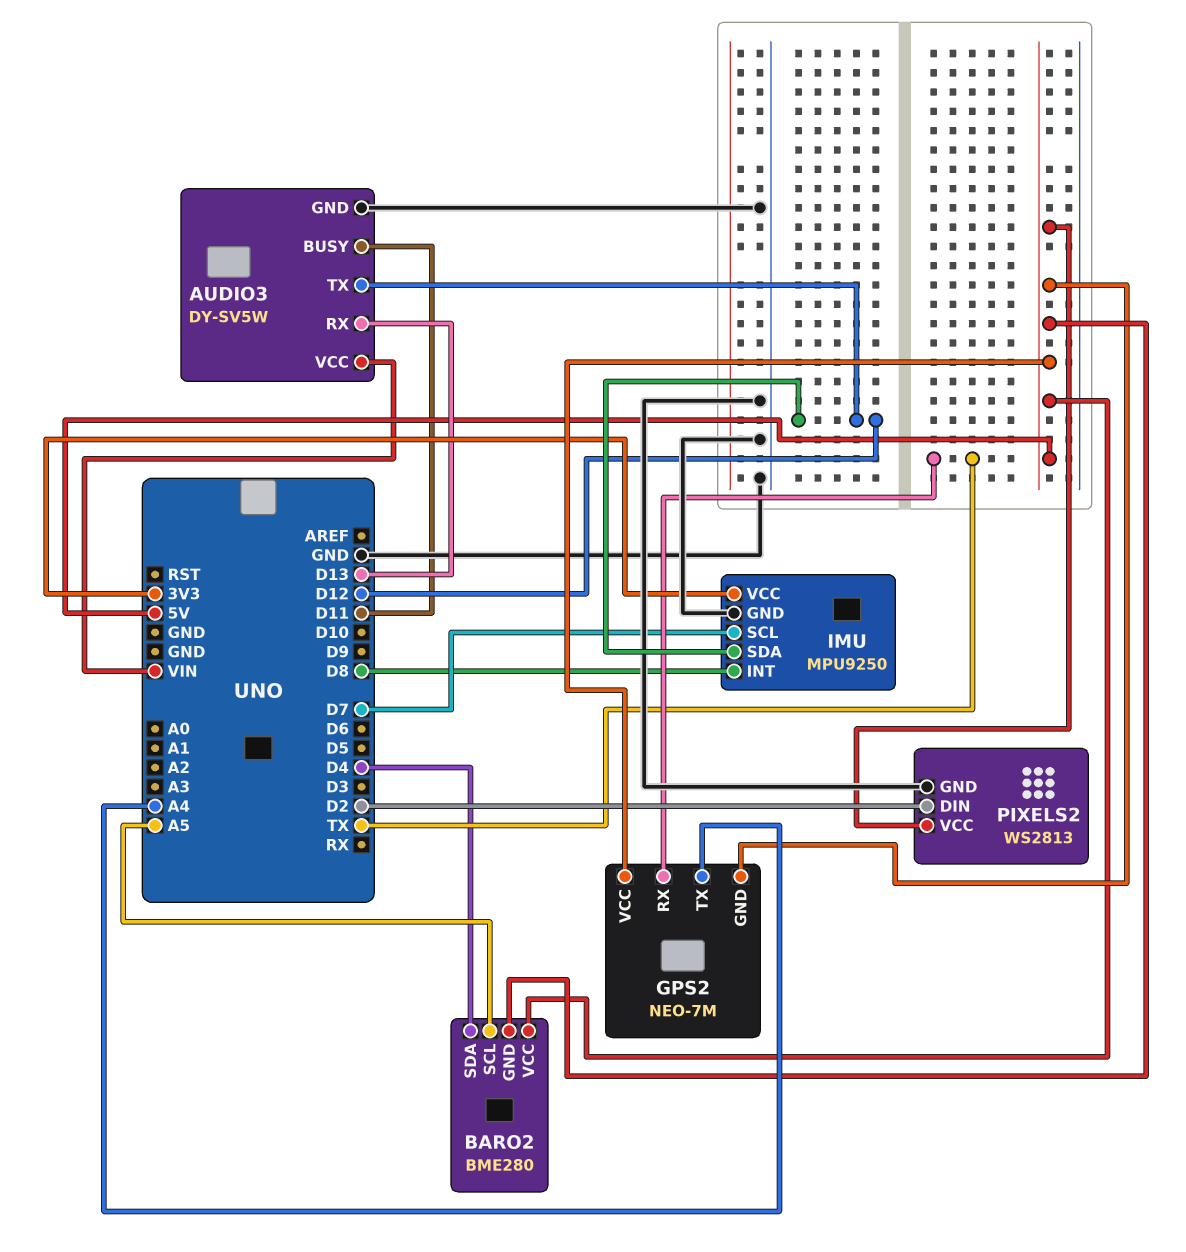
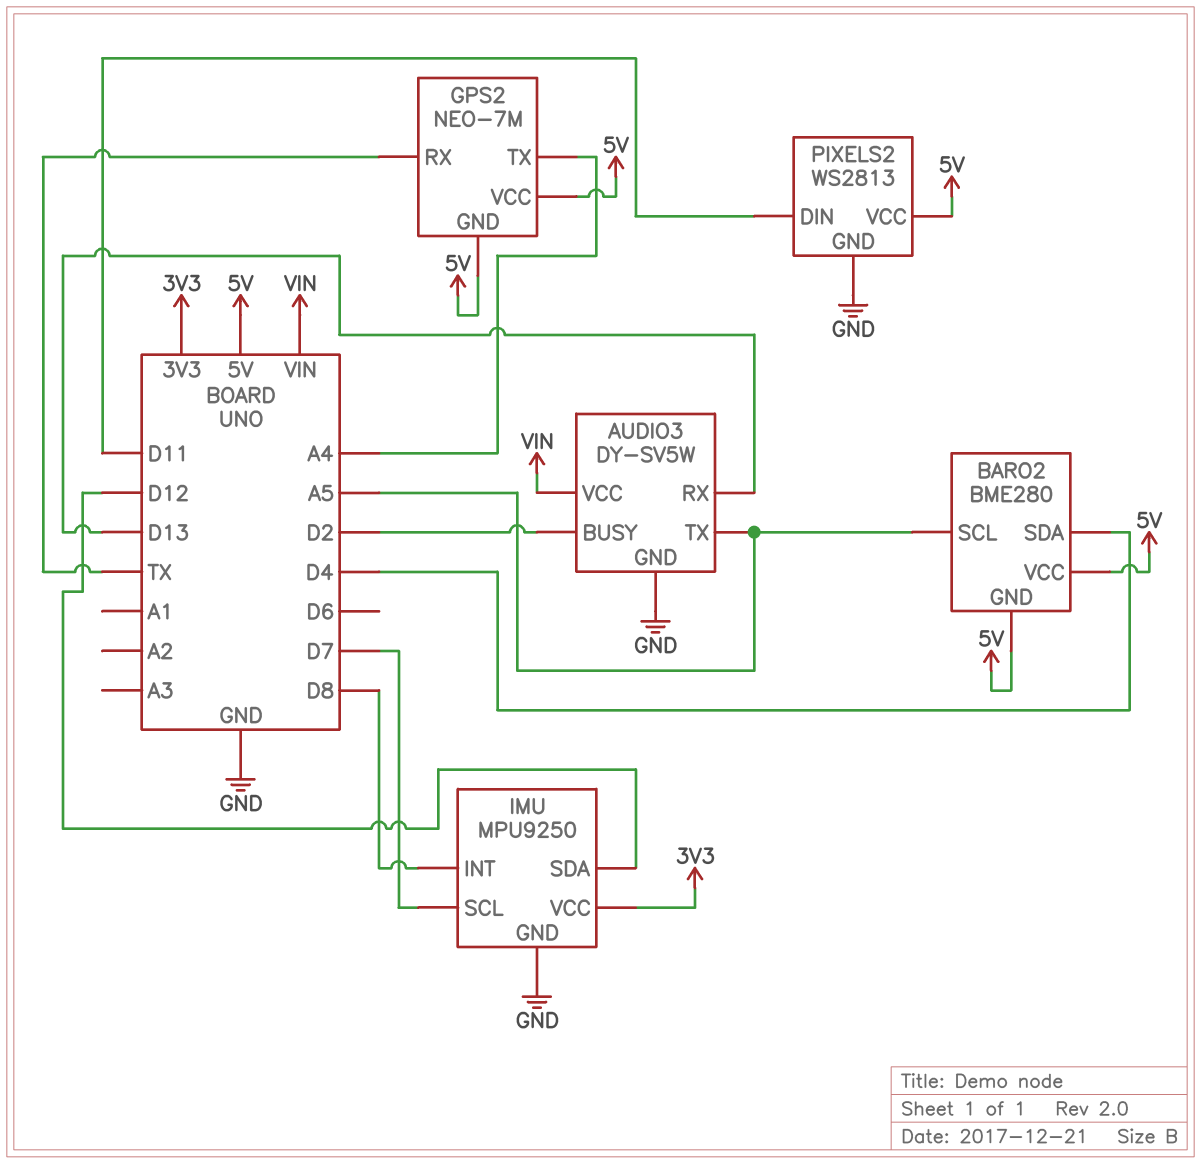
AUDIO3 pin BUSY: D11 -> D2
AUDIO3 pin TX: D12 -> A5
PIXELS2 pin DIN: D2 -> D11

